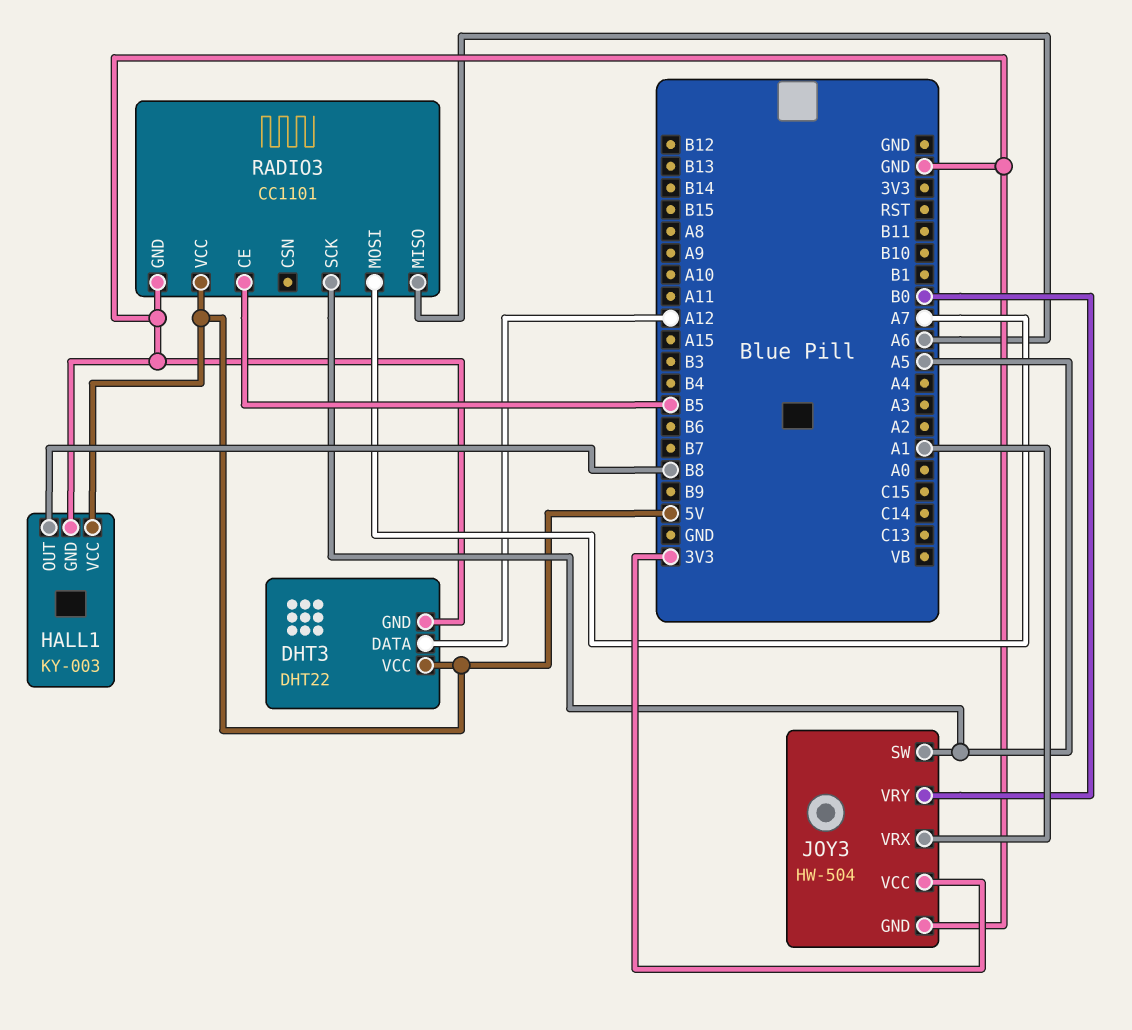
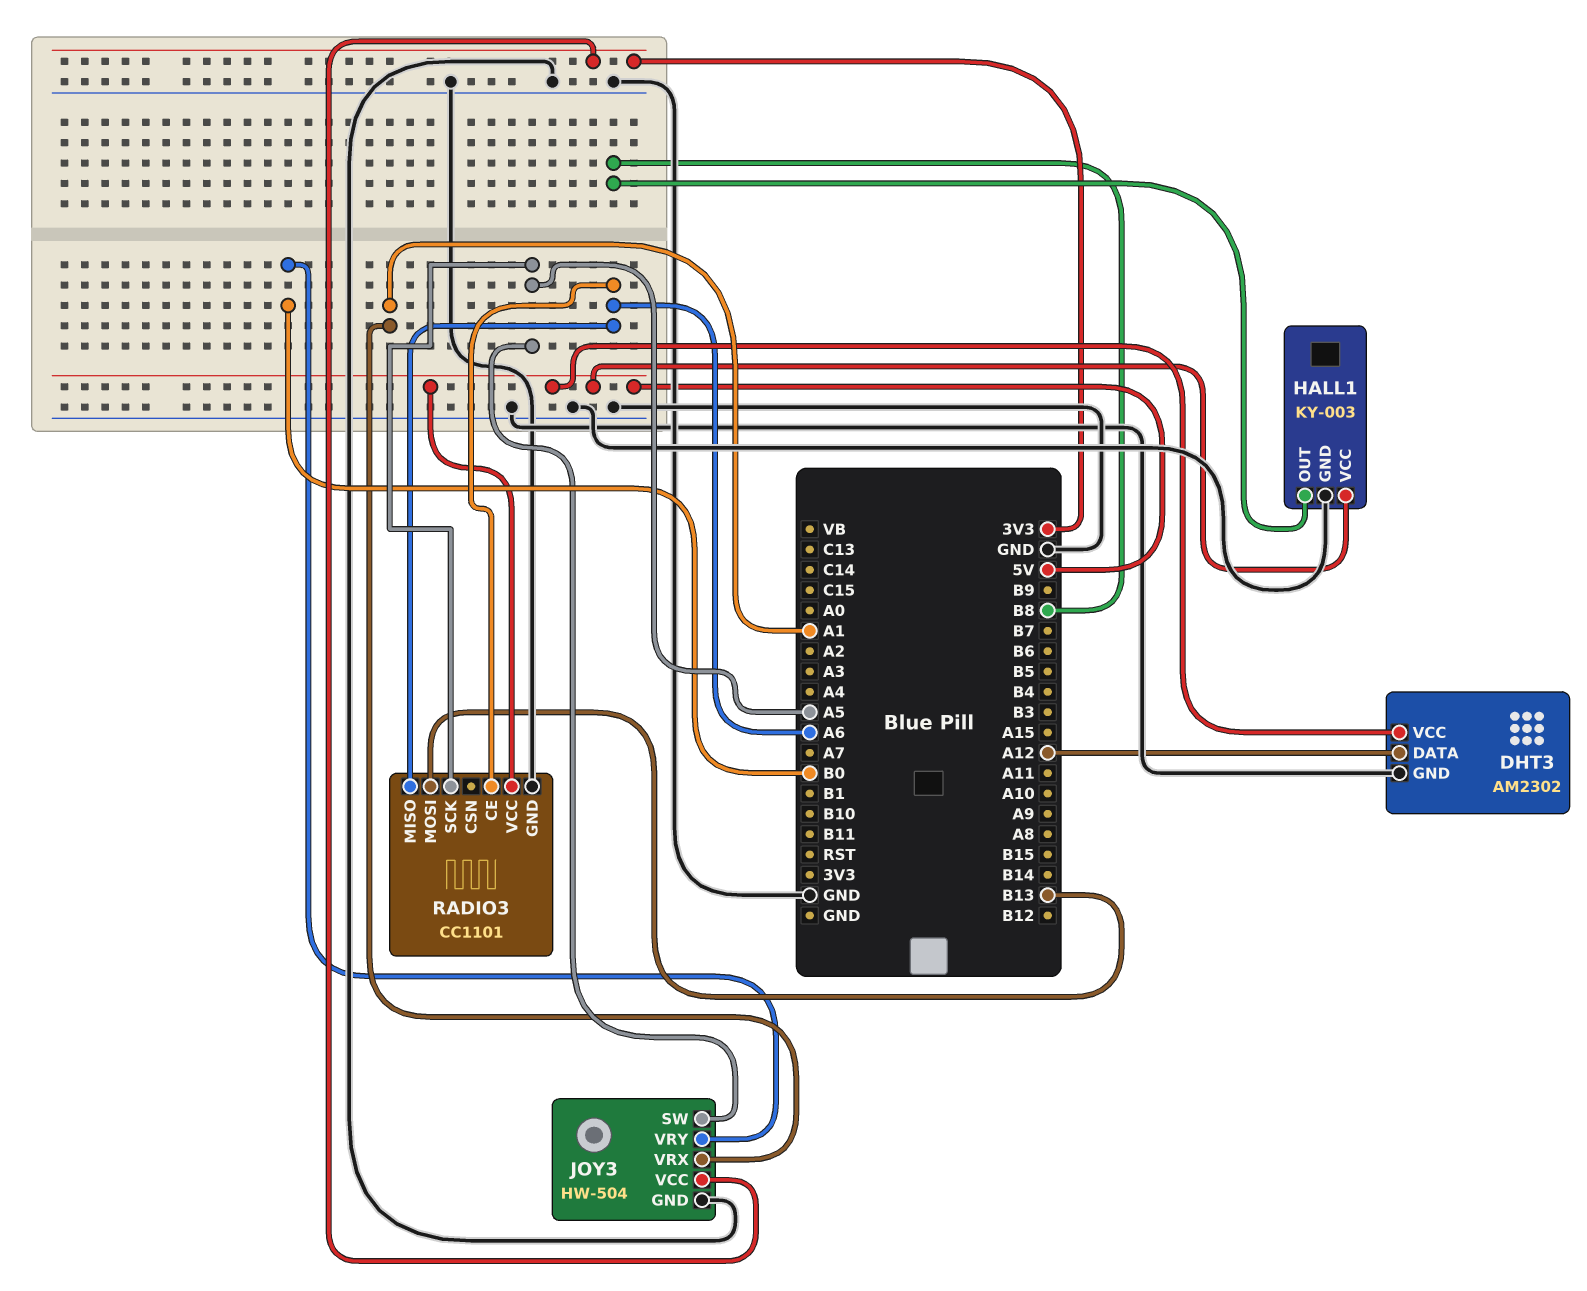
DHT3: DHT22 -> AM2302
RADIO3 pin CE: B5 -> A6
RADIO3 pin MOSI: A7 -> B13

